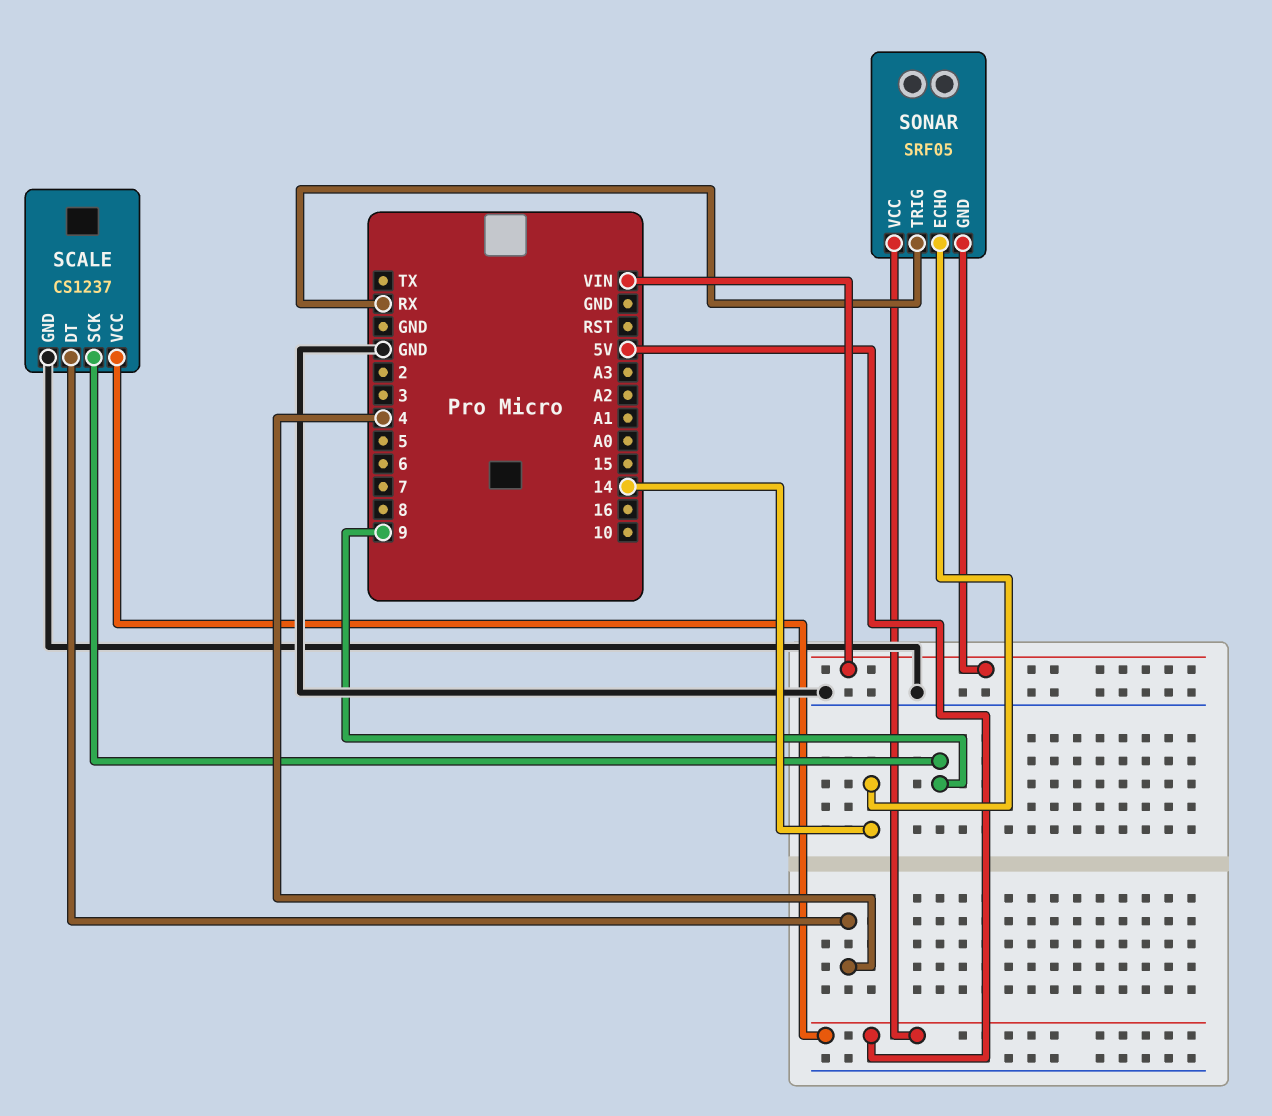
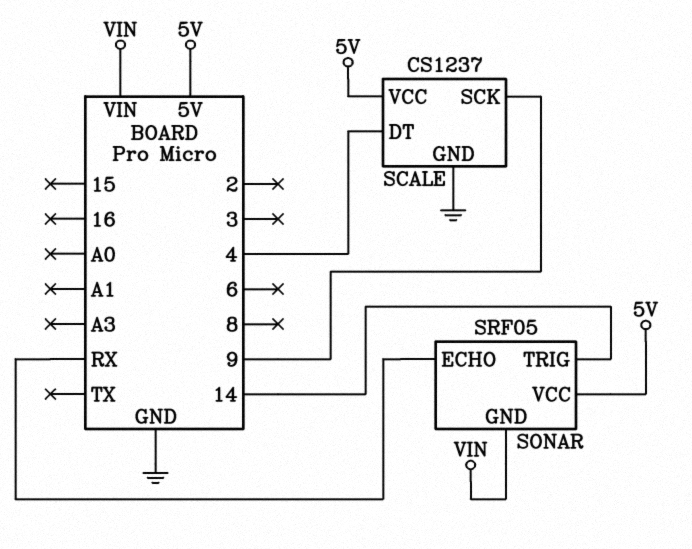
SONAR pin ECHO: 14 -> RX
SONAR pin TRIG: RX -> 14

